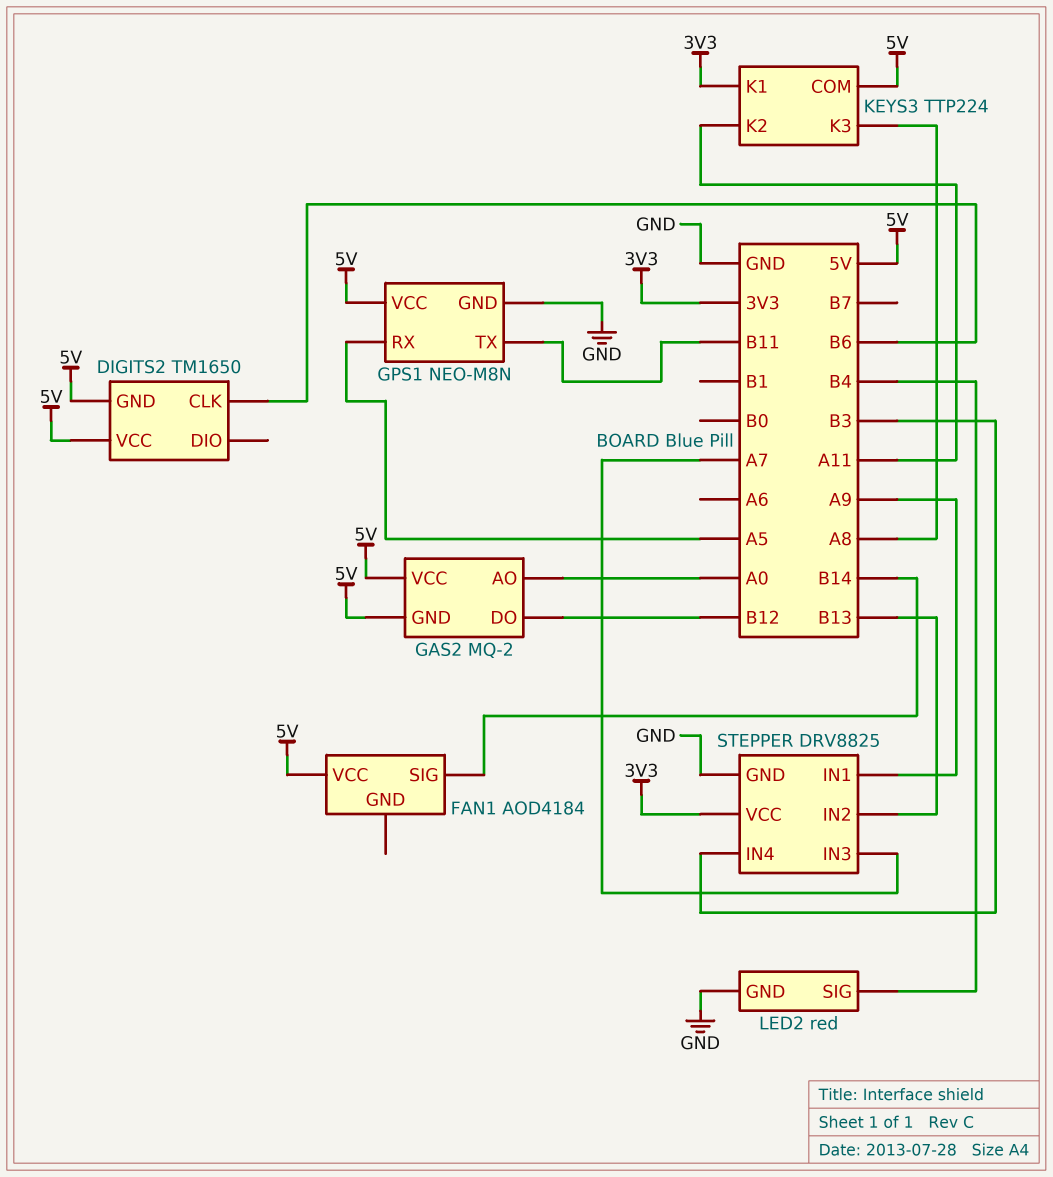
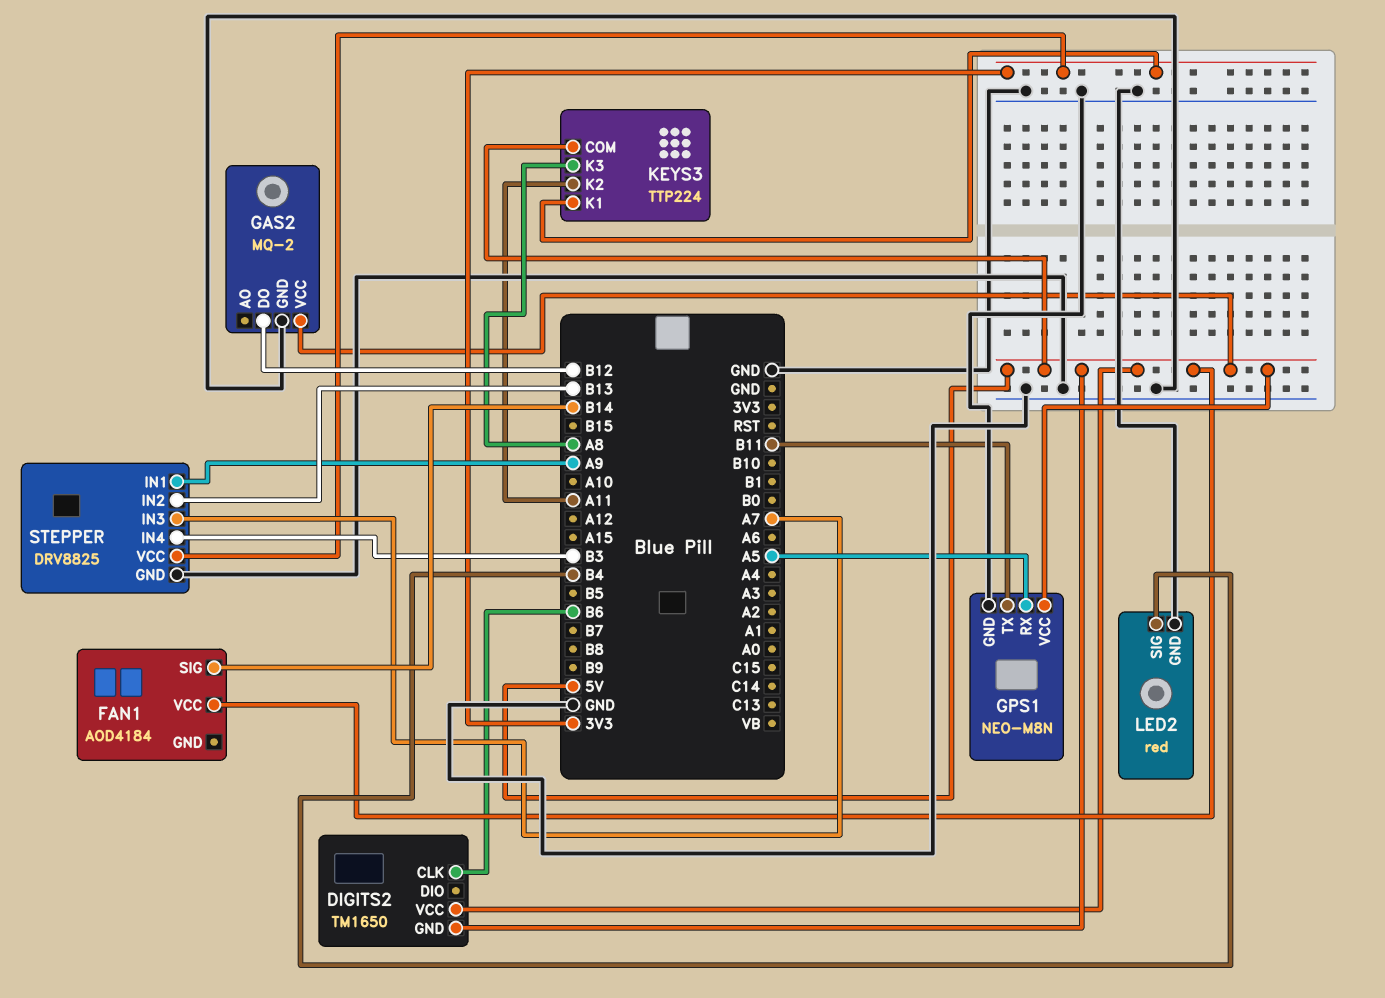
GAS2 pin AO: A0 -> none
GAS2 pin GND: 5V -> GND

